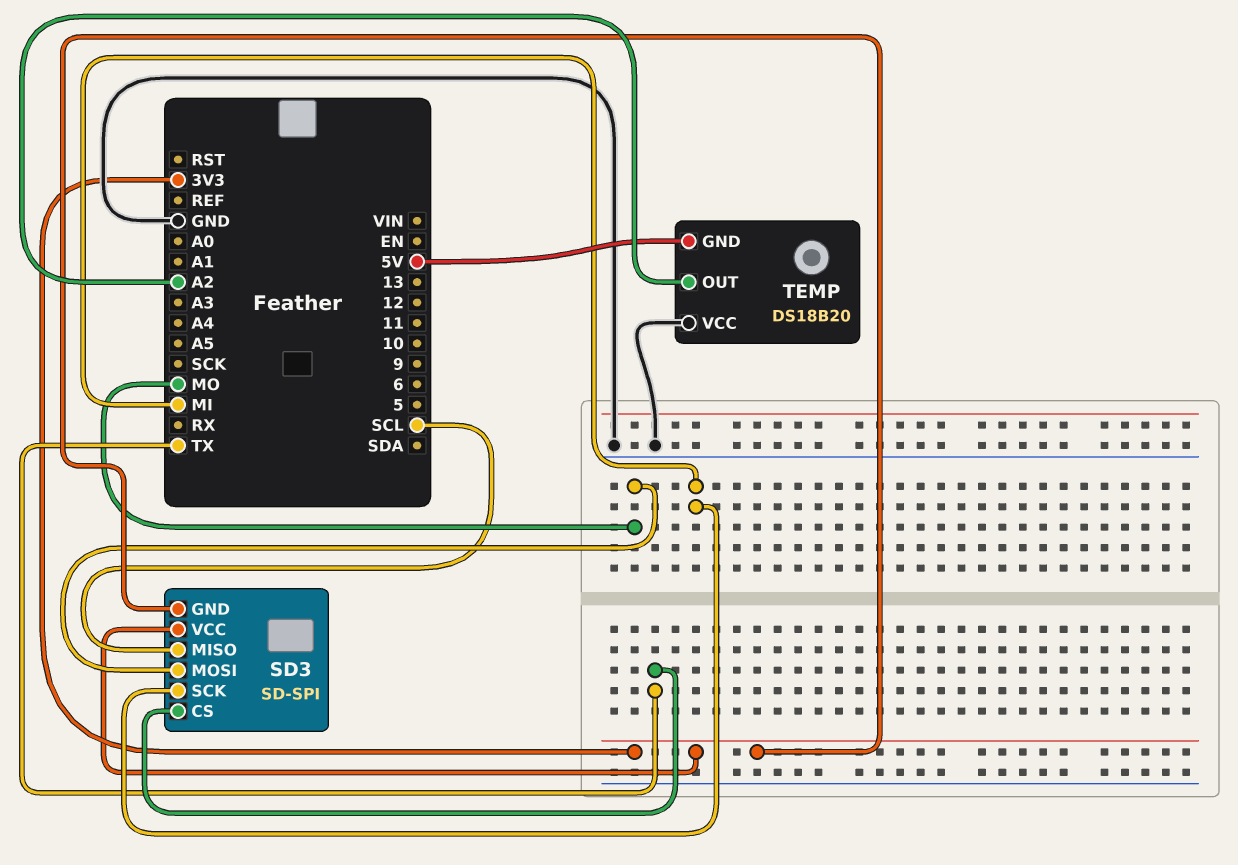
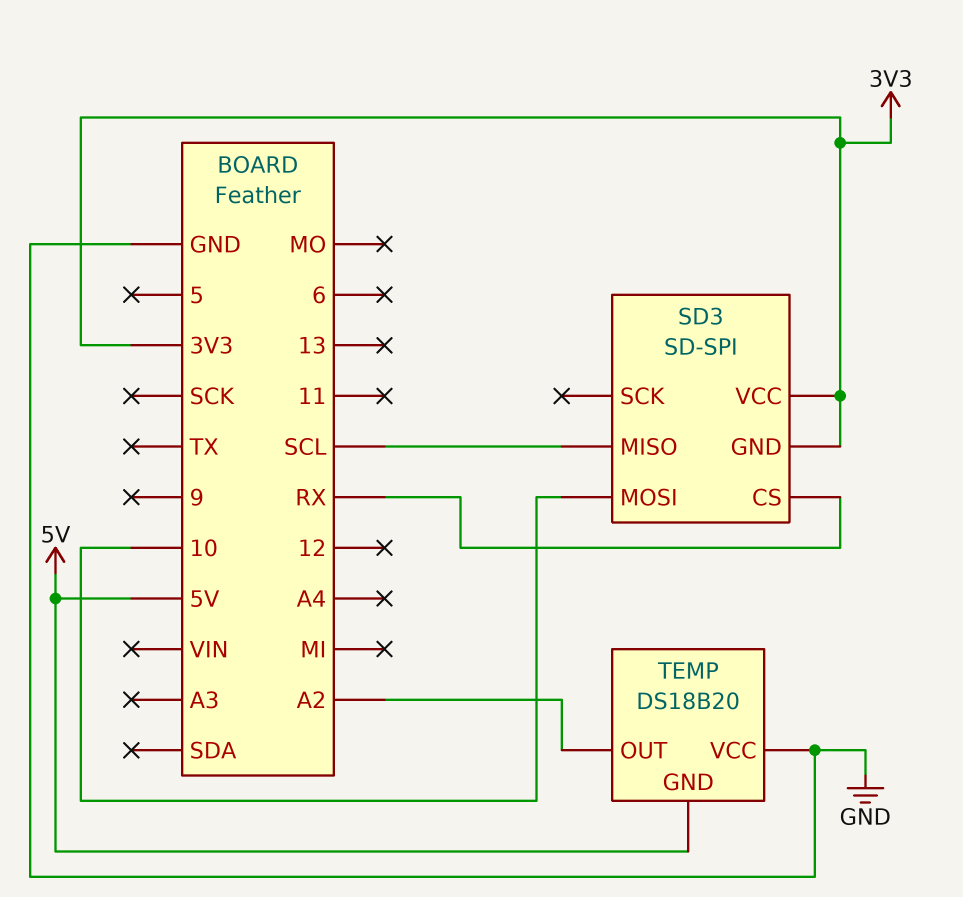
SD3 pin CS: TX -> RX
SD3 pin MOSI: MO -> 10
SD3 pin SCK: MI -> none

